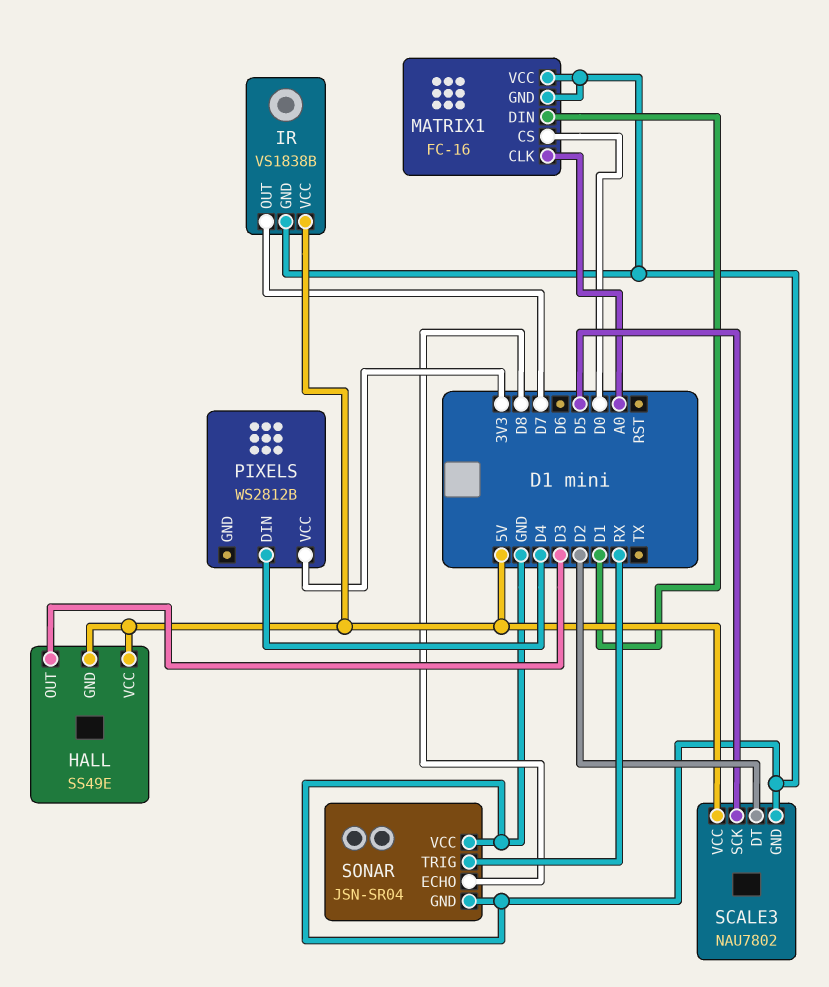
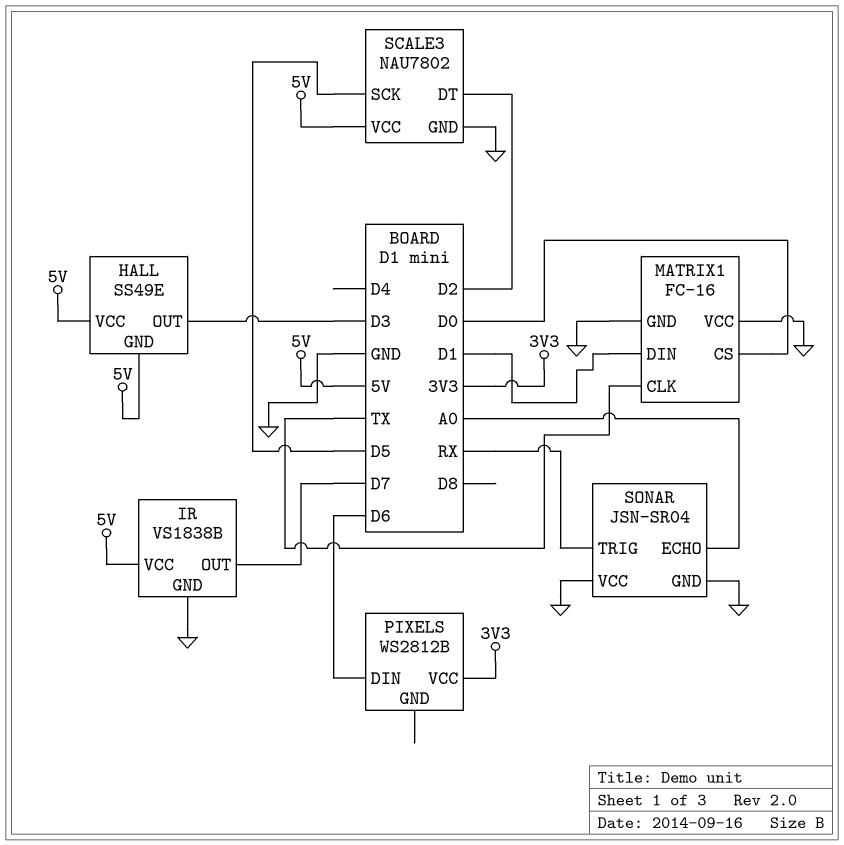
MATRIX1 pin CLK: A0 -> TX
PIXELS pin DIN: D4 -> D6
SONAR pin ECHO: D8 -> A0

